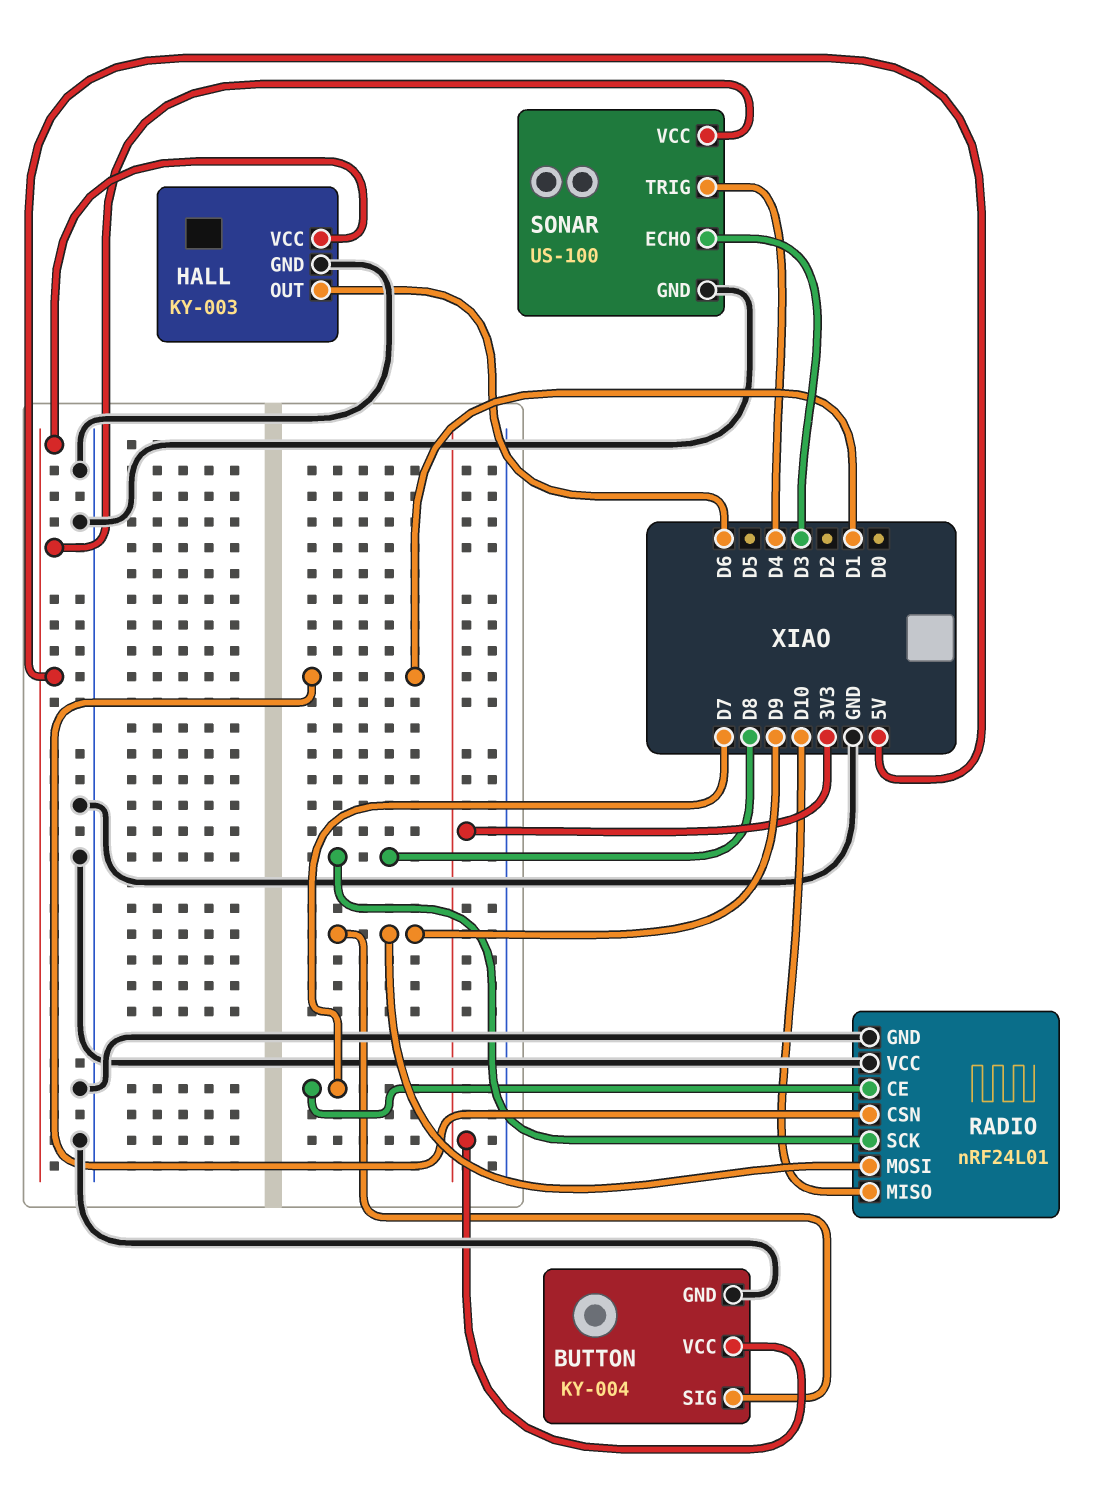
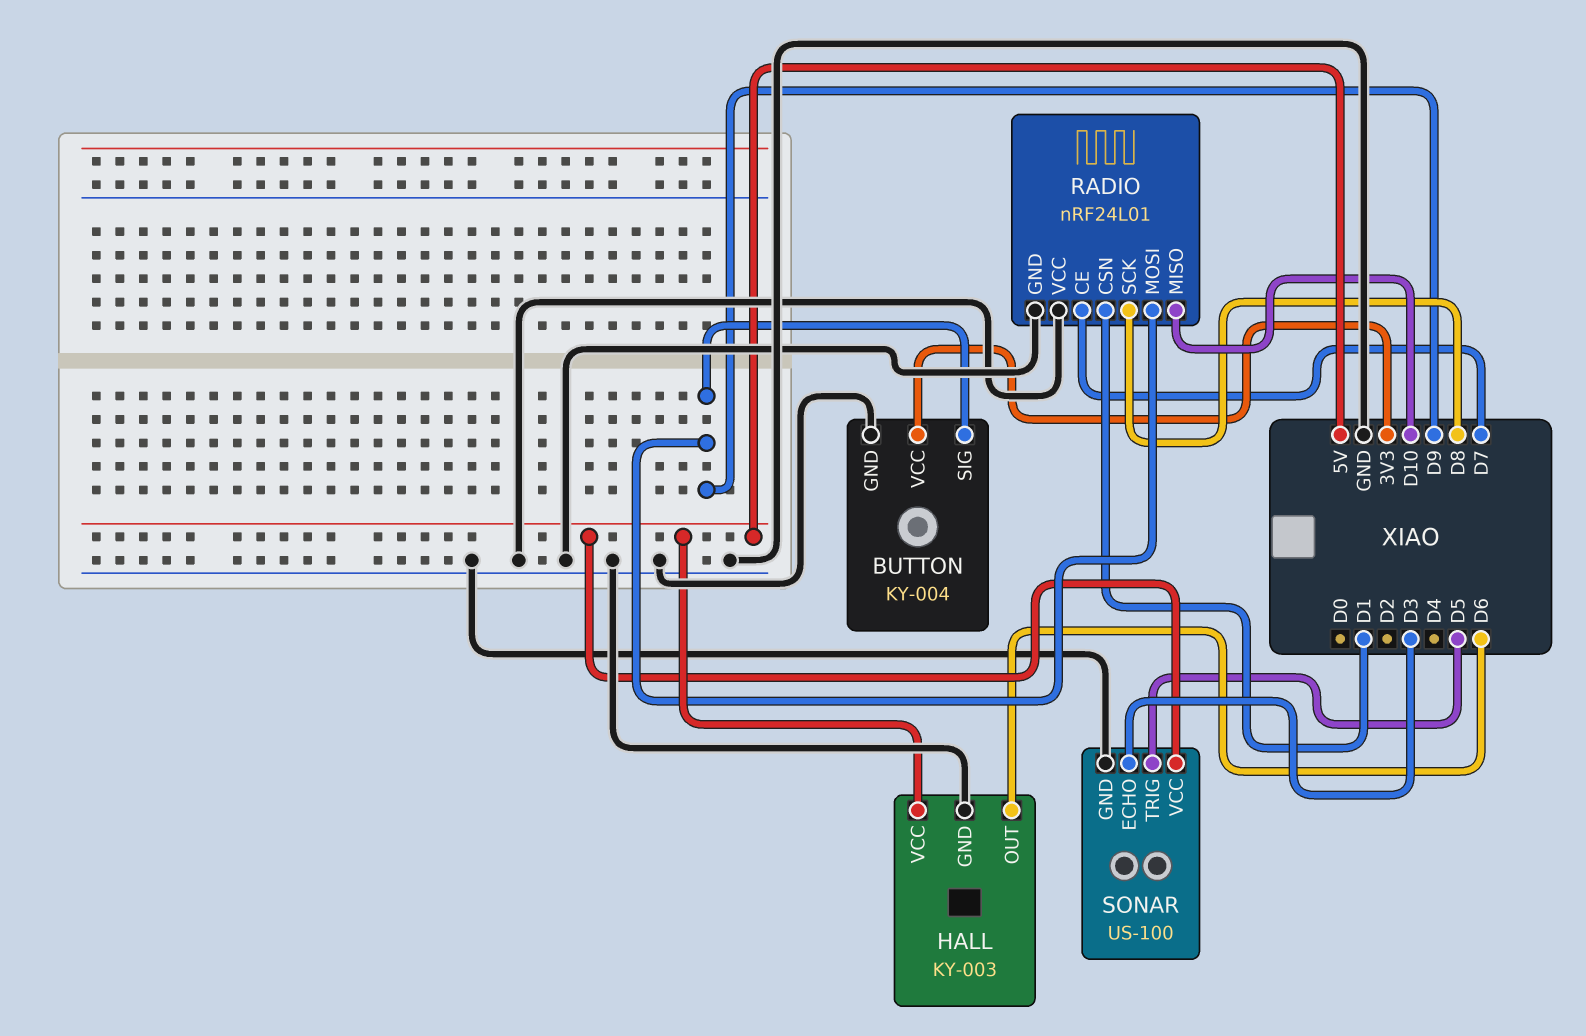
SONAR pin TRIG: D4 -> D5

